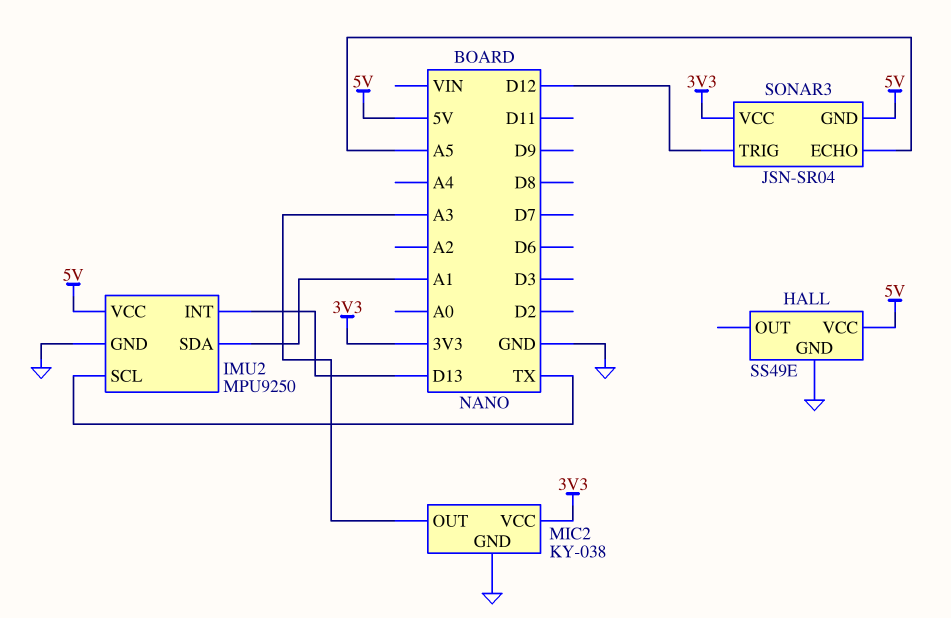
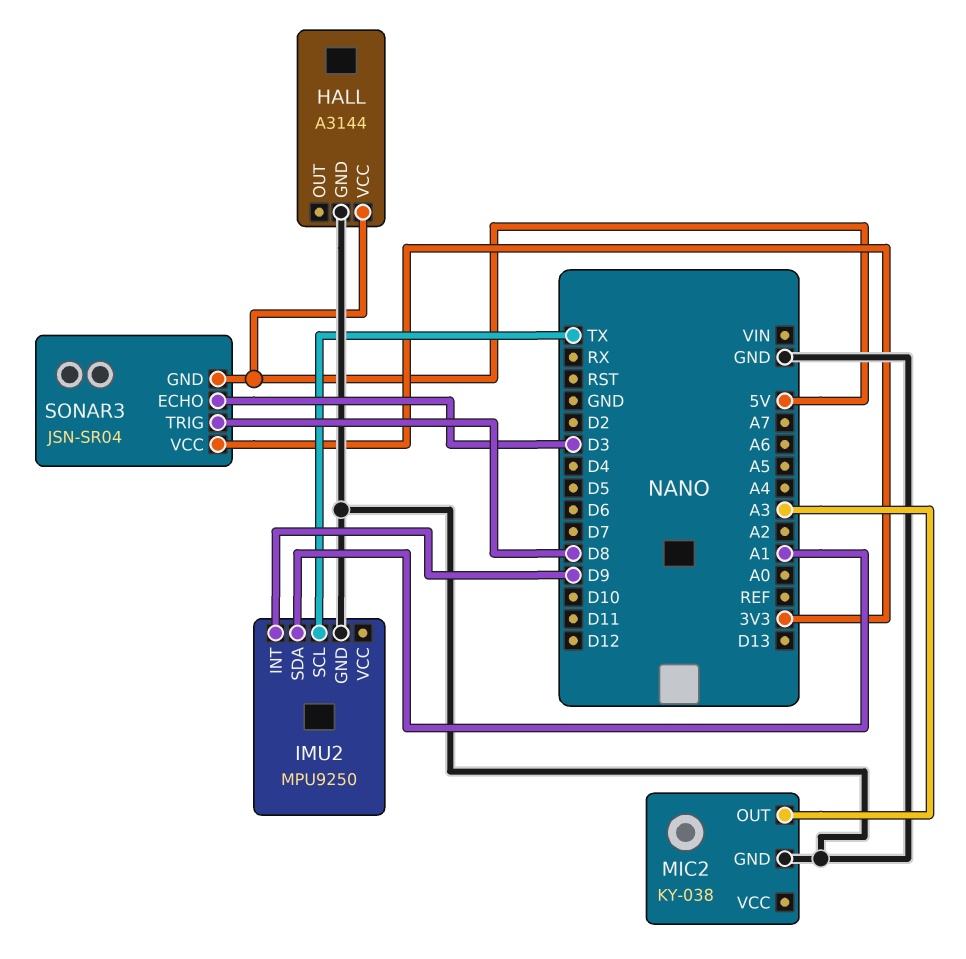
HALL: SS49E -> A3144
IMU2 pin INT: D13 -> D9
IMU2 pin VCC: 5V -> none
MIC2 pin VCC: 3V3 -> none
SONAR3 pin ECHO: A5 -> D3
SONAR3 pin TRIG: D12 -> D8

